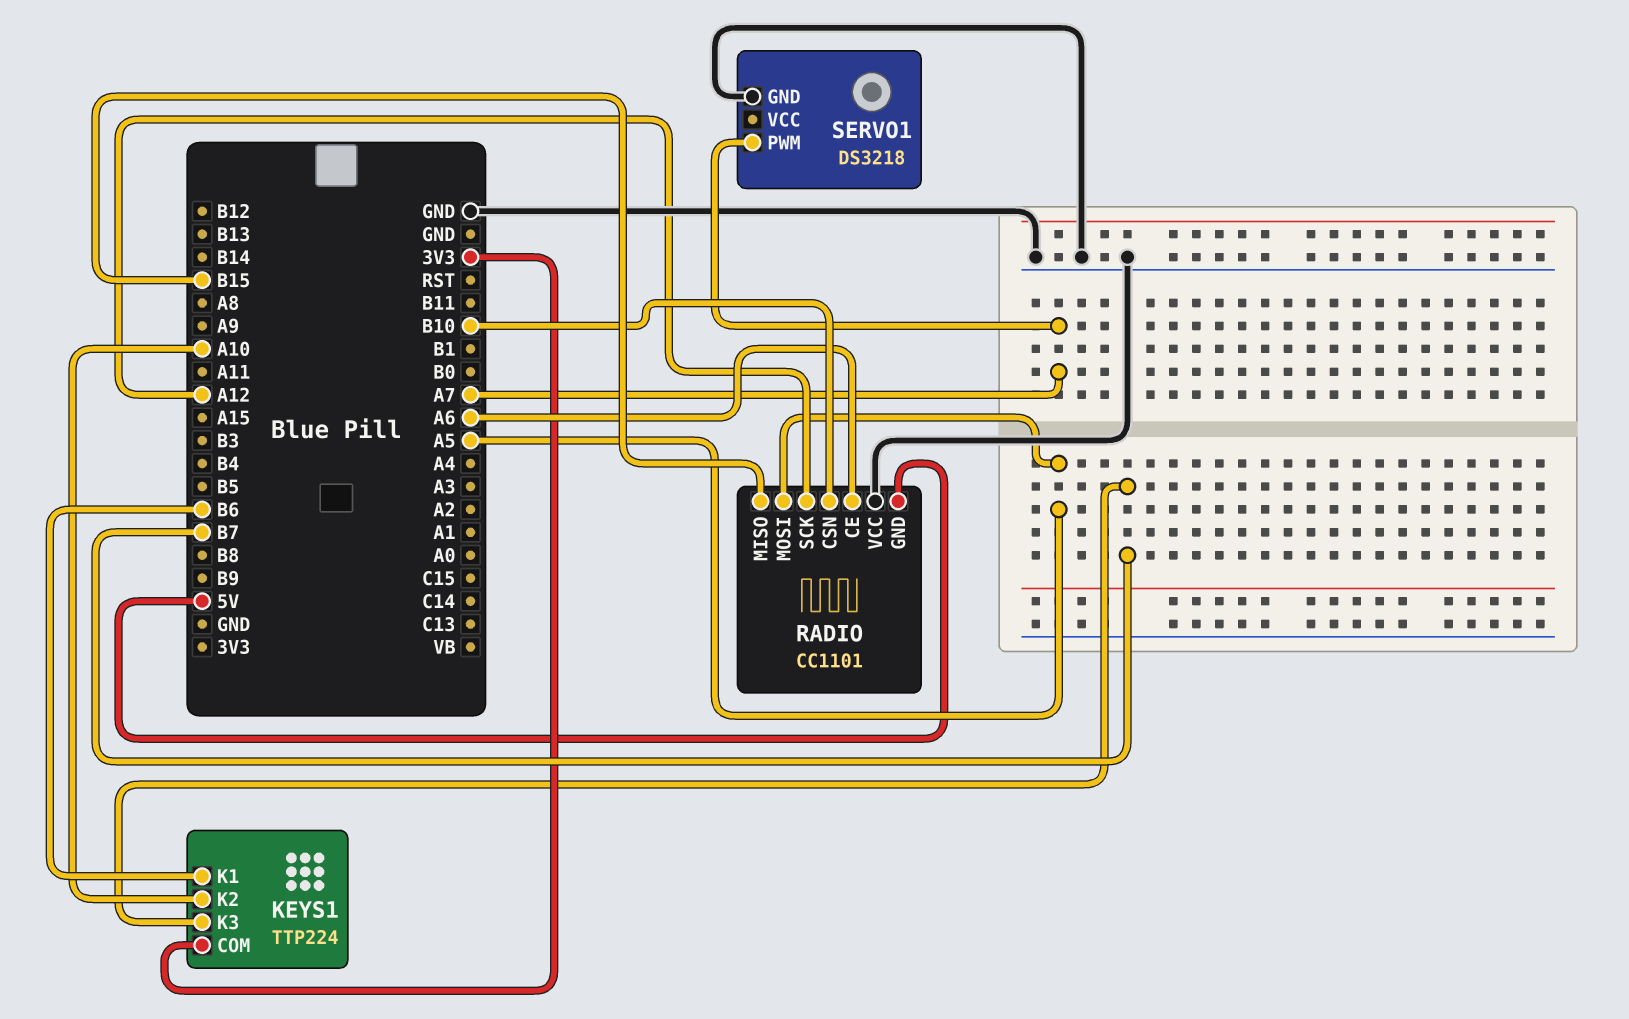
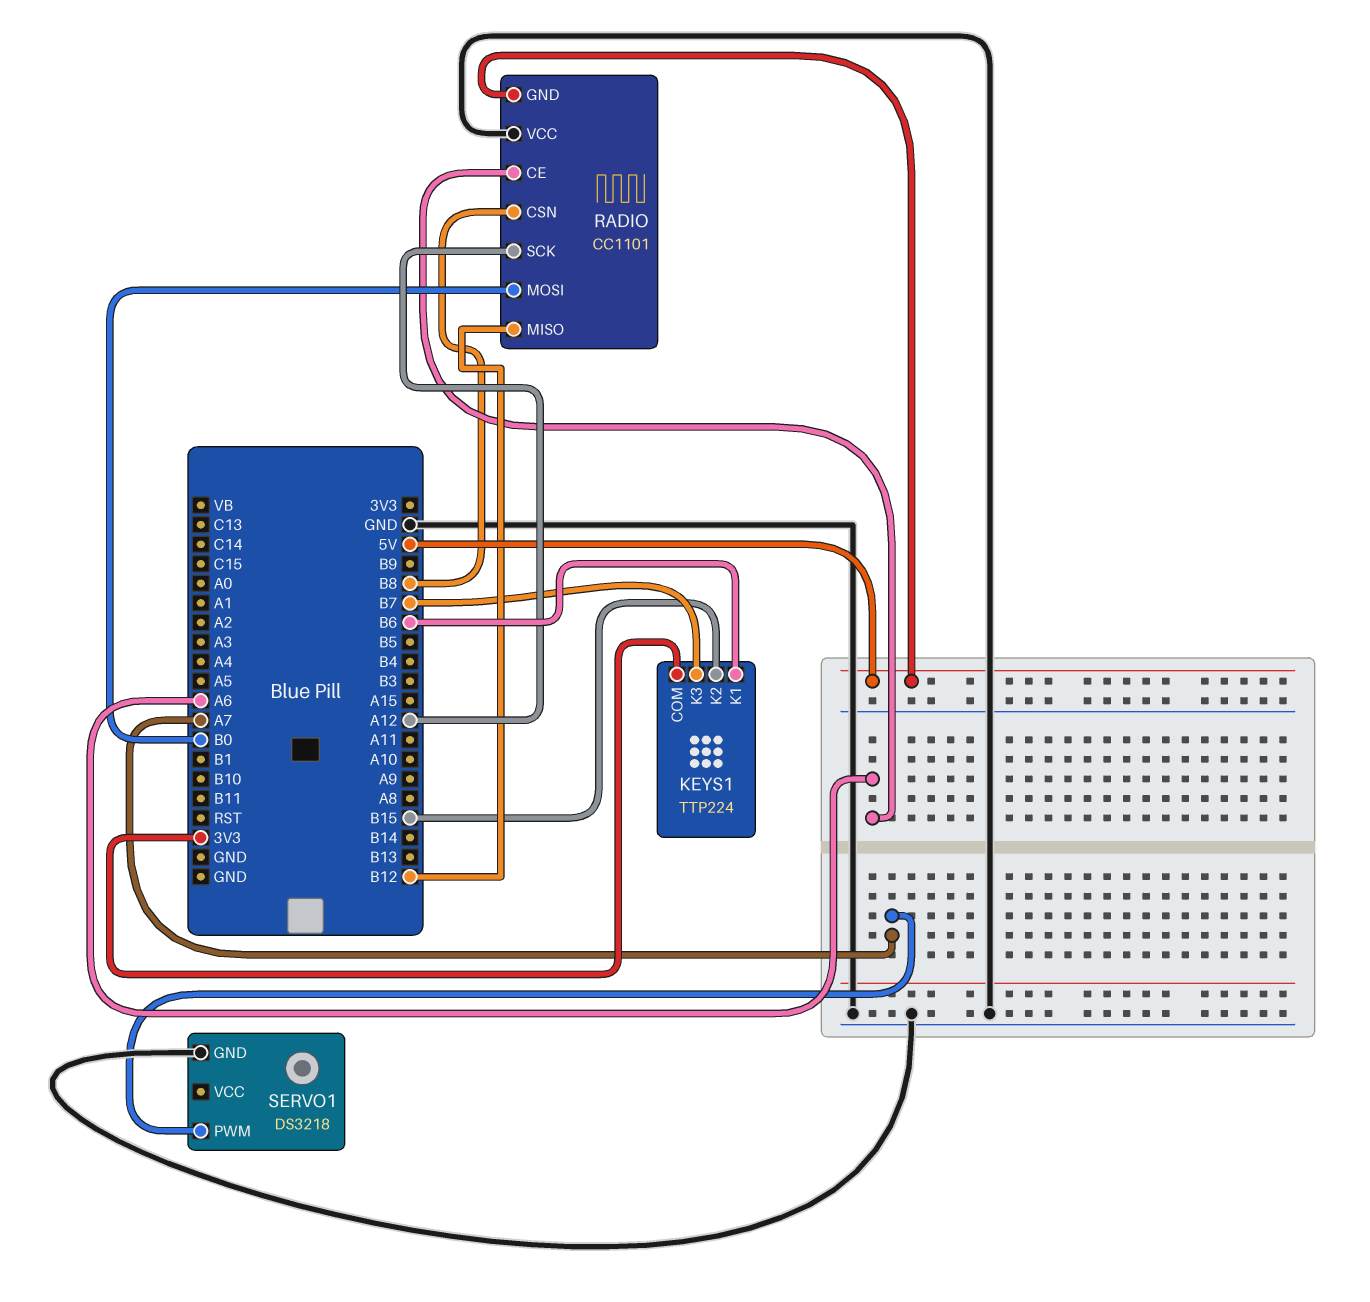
KEYS1 pin K2: A10 -> B15
RADIO pin CSN: B10 -> B8
RADIO pin MISO: B15 -> B12
RADIO pin MOSI: A5 -> B0

